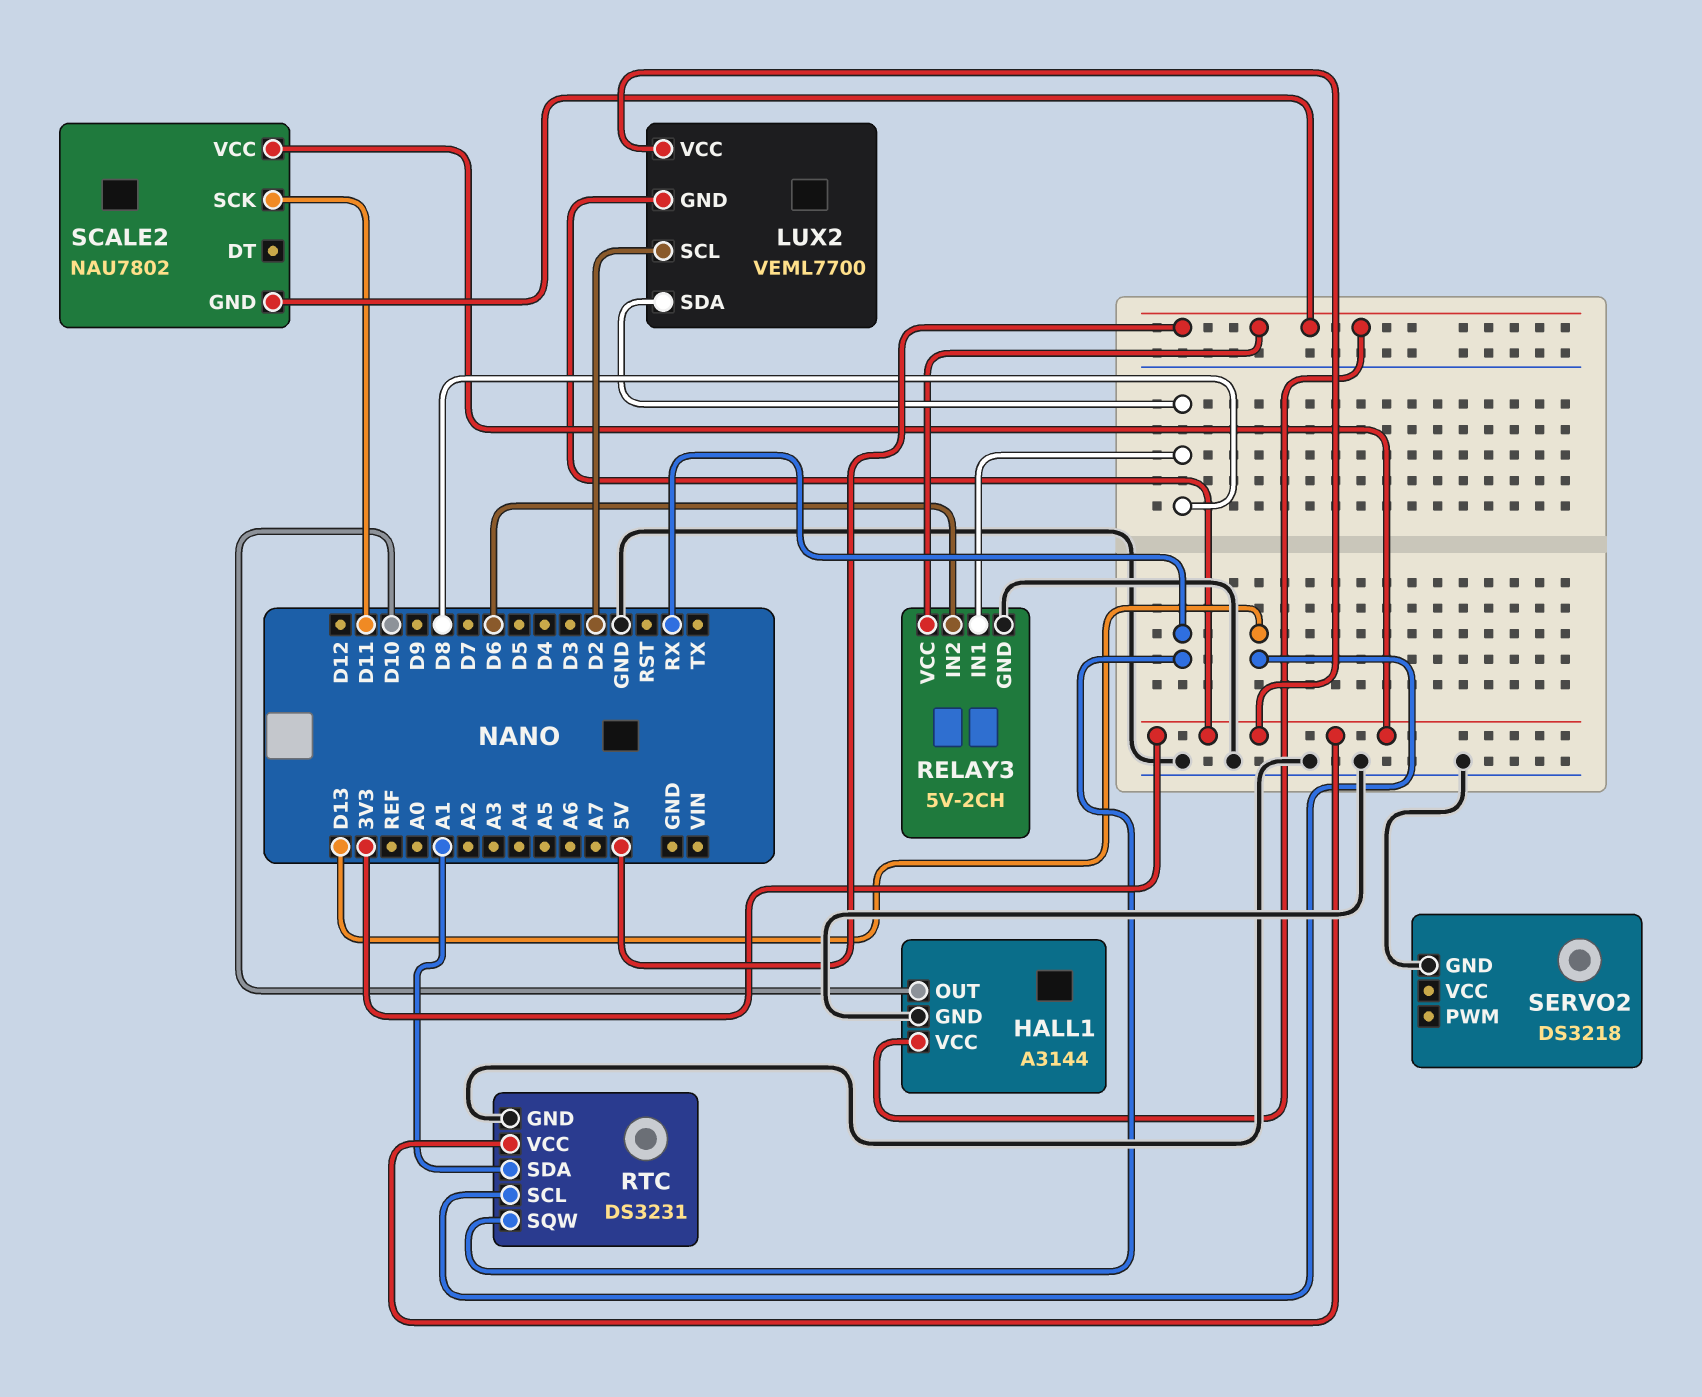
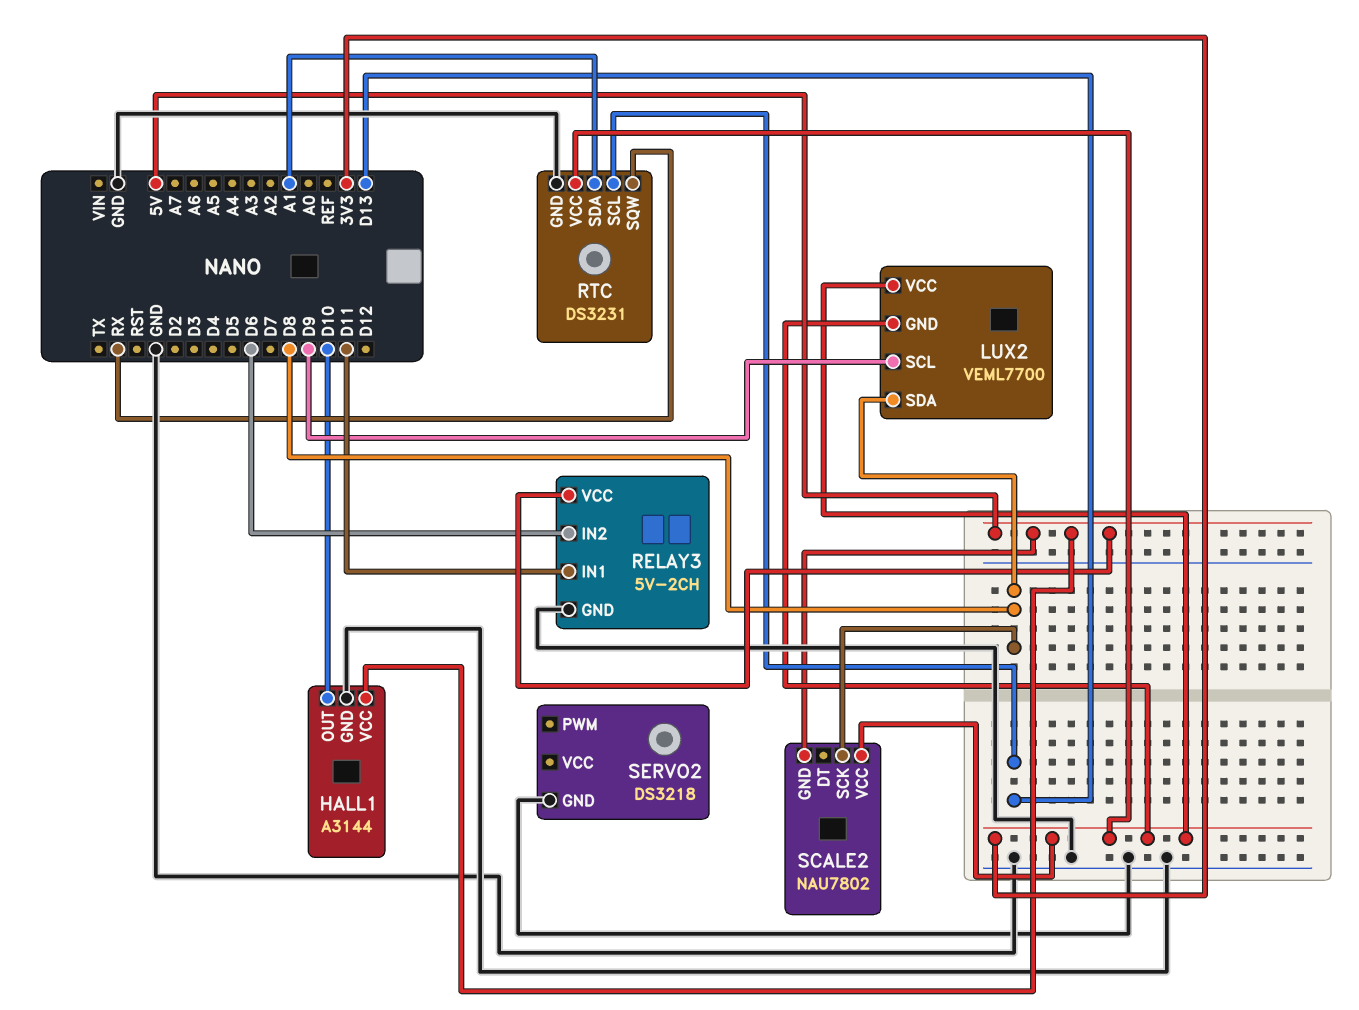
LUX2 pin SCL: D2 -> D9
RELAY3 pin IN1: D8 -> D11
SCALE2 pin SCK: D11 -> D8

